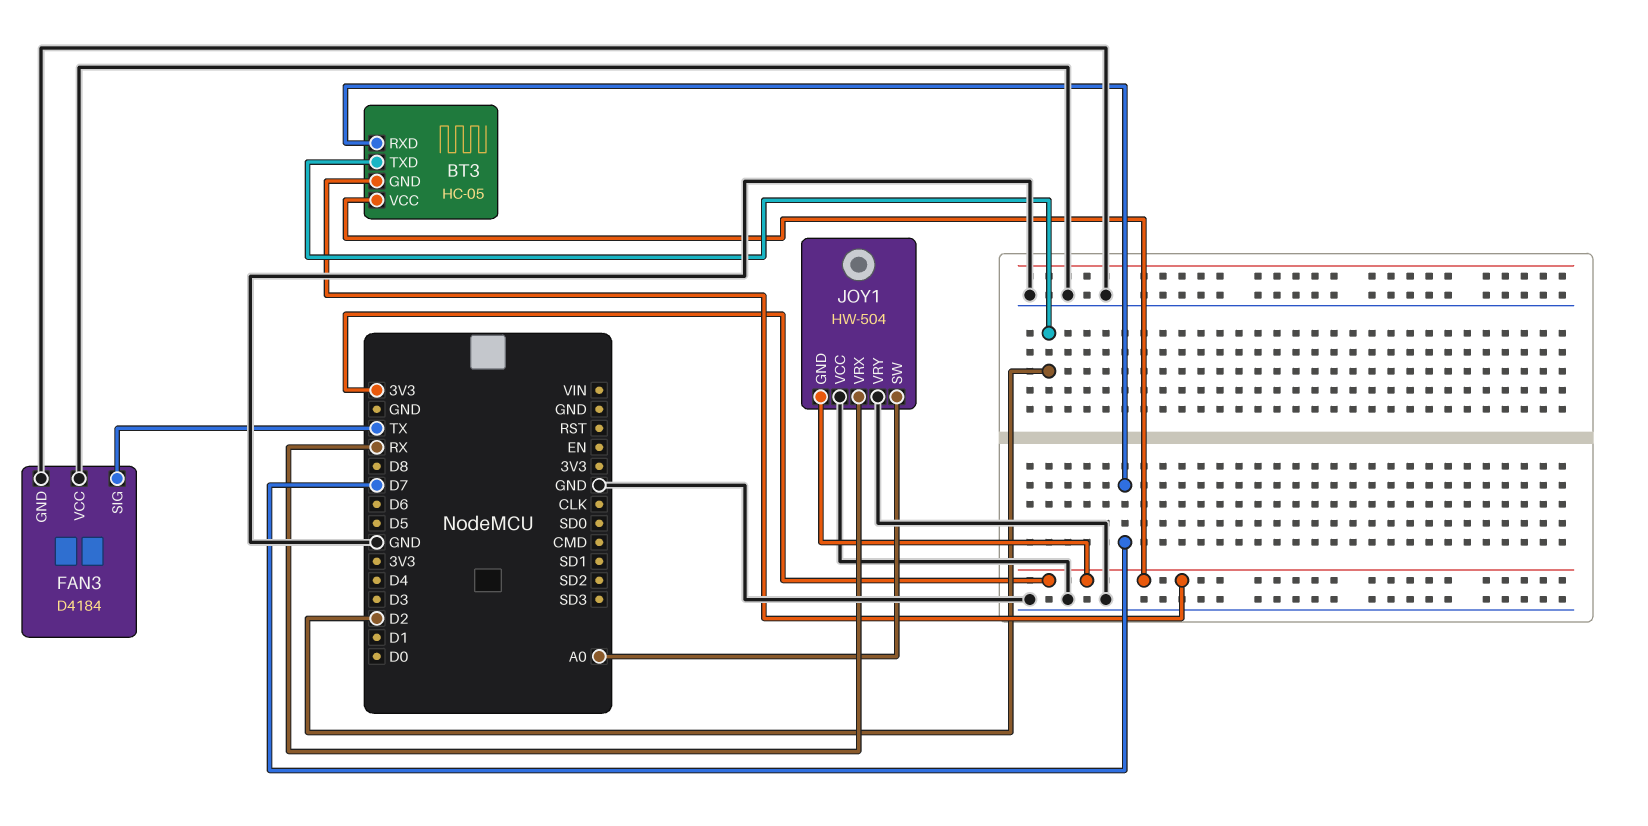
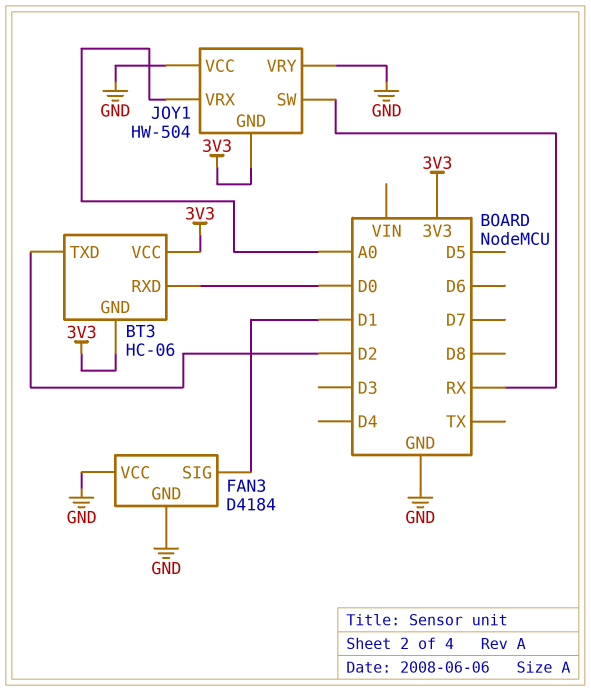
BT3: HC-05 -> HC-06
BT3 pin RXD: D7 -> D0
FAN3 pin SIG: TX -> D1
JOY1 pin SW: A0 -> RX
JOY1 pin VRX: RX -> A0

